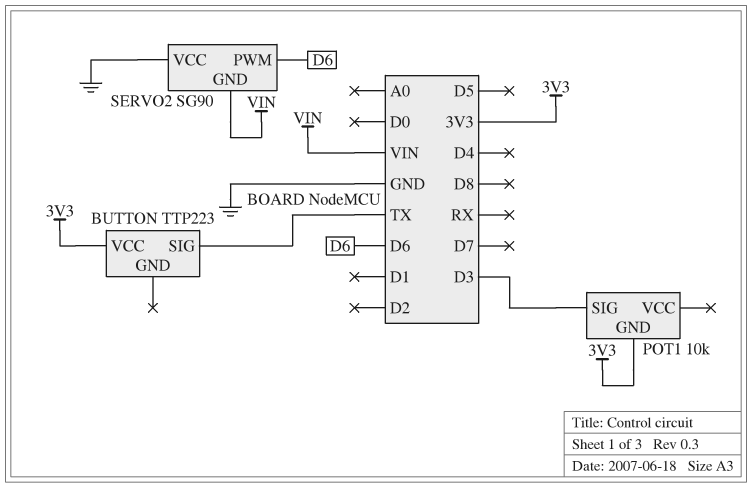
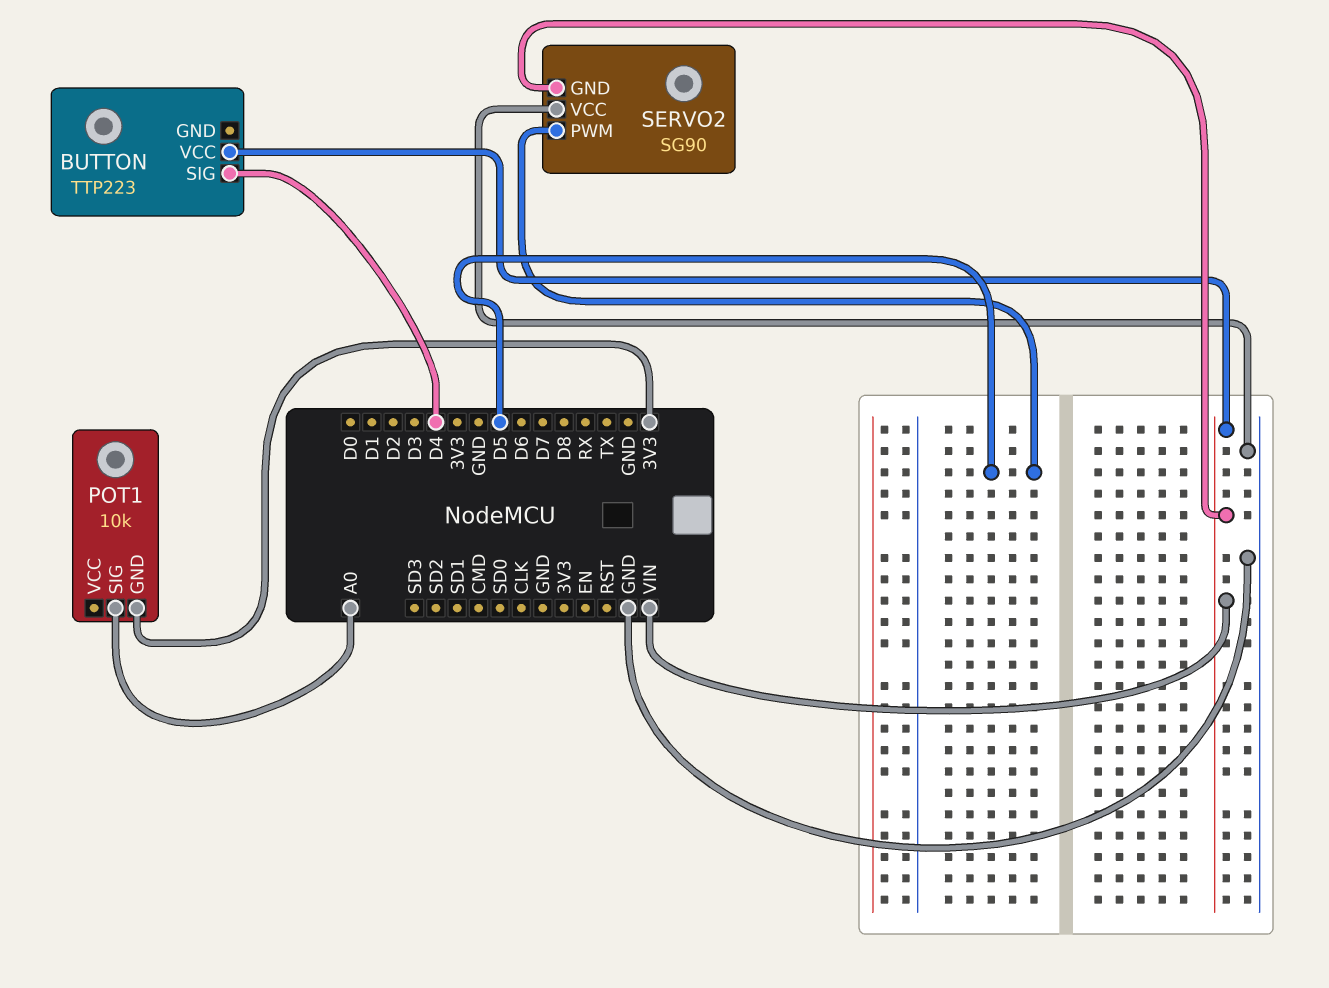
BUTTON pin SIG: TX -> D4
BUTTON pin VCC: 3V3 -> VIN
POT1 pin SIG: D3 -> A0
SERVO2 pin PWM: D6 -> D5

